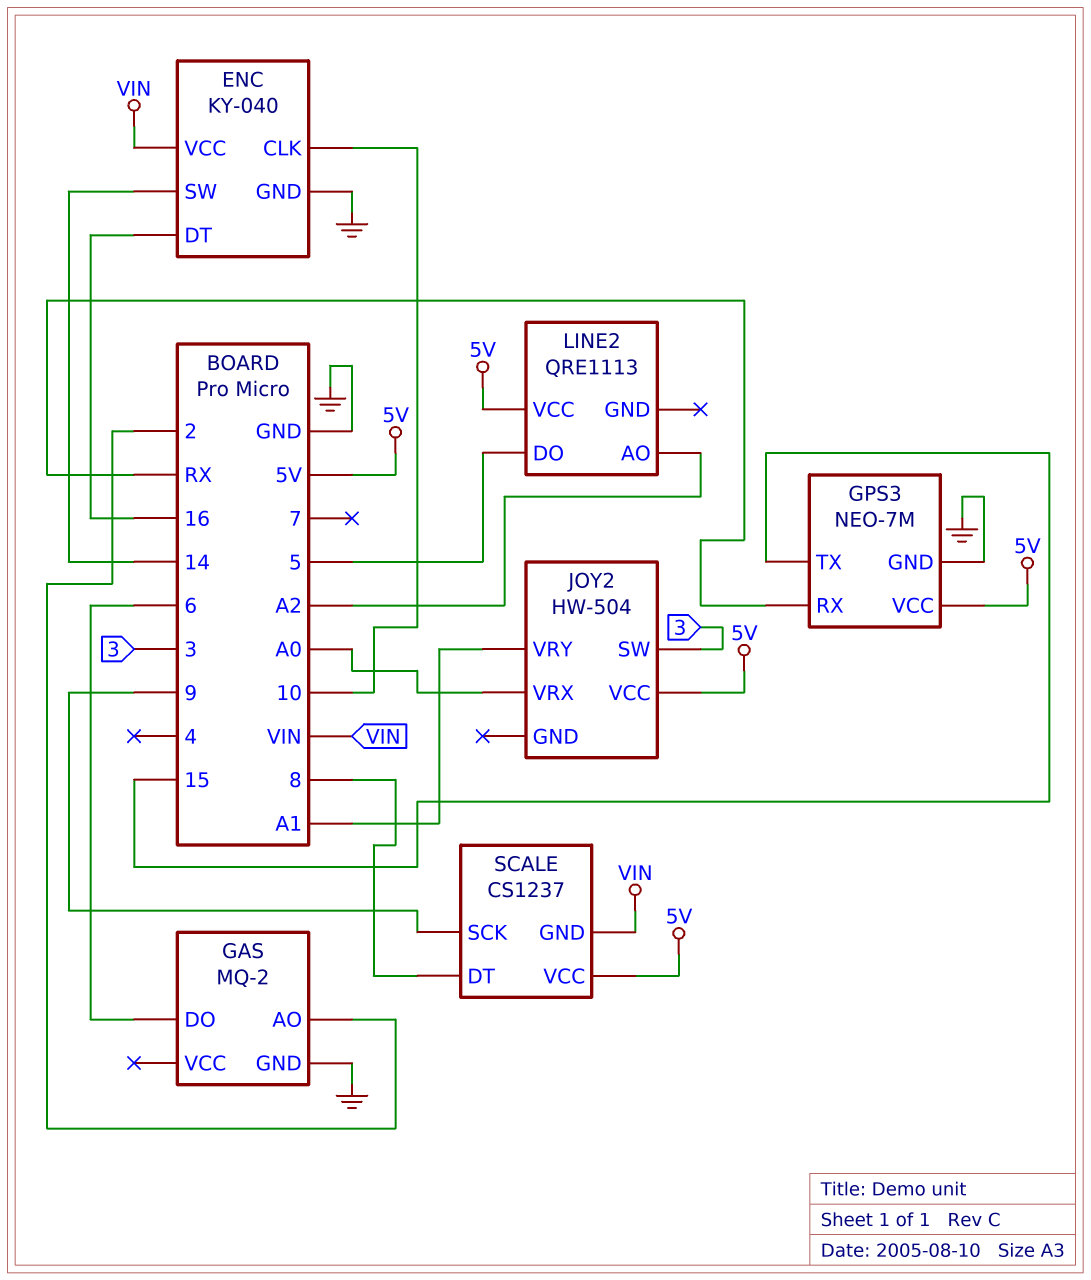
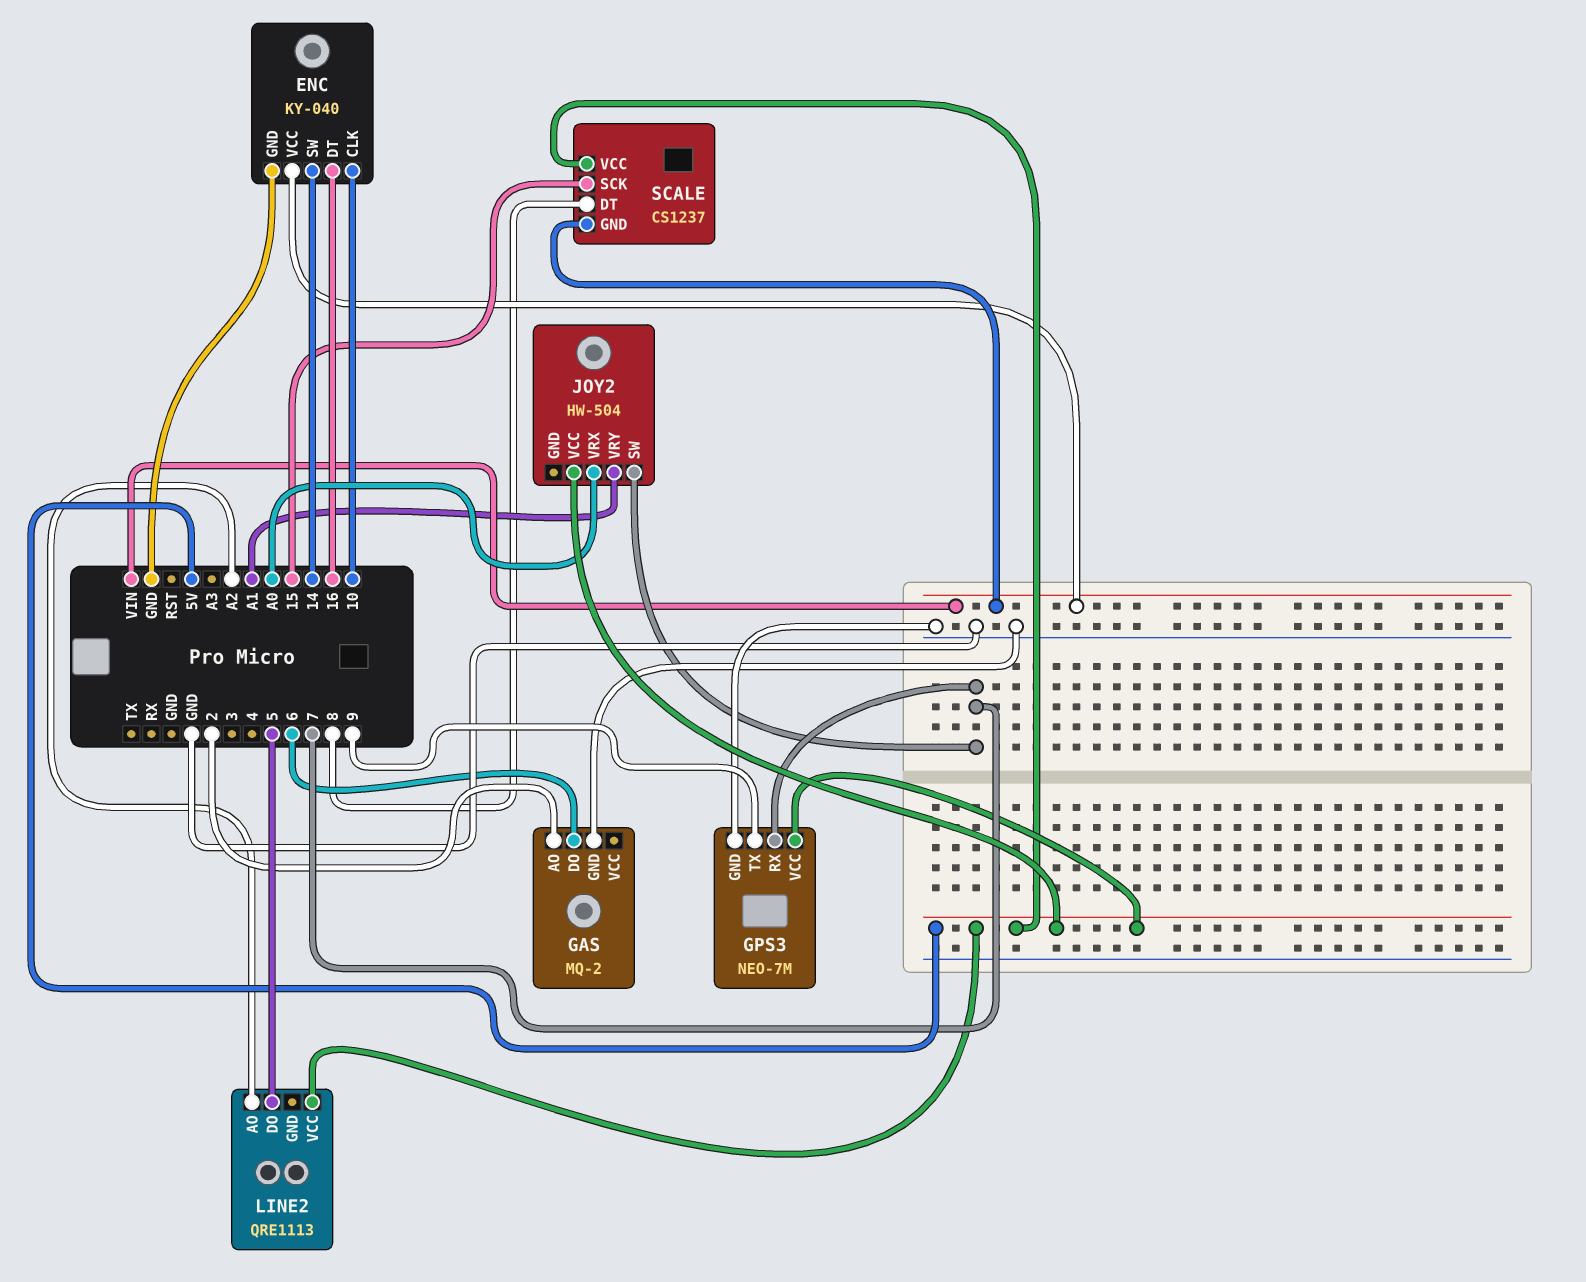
GPS3 pin RX: RX -> 7
GPS3 pin TX: 15 -> 9
JOY2 pin SW: 3 -> 7
SCALE pin SCK: 9 -> 15

